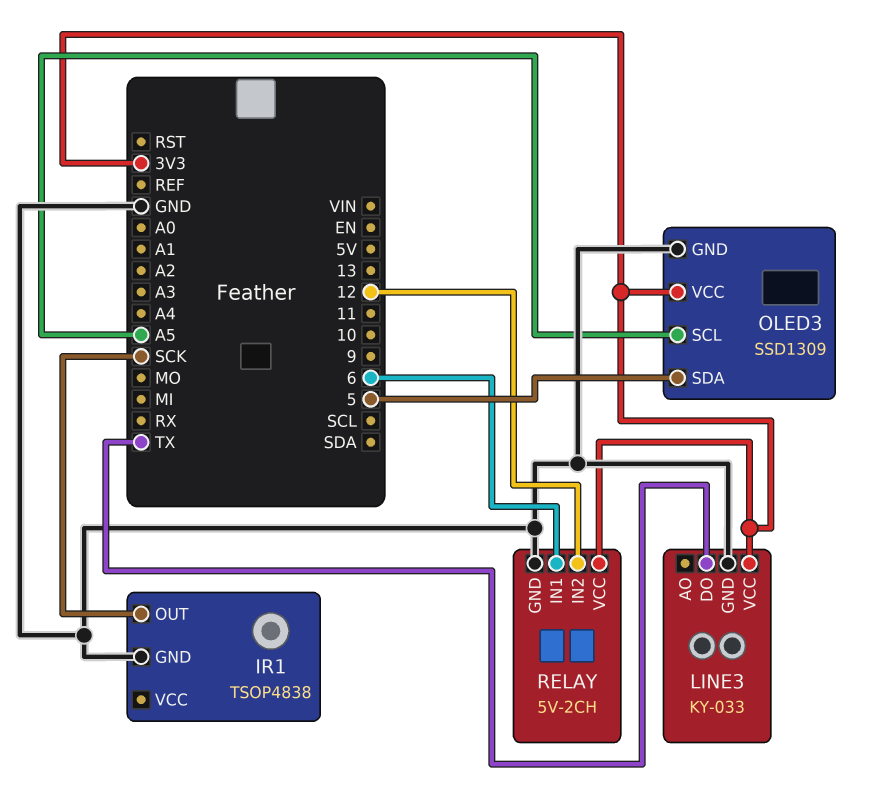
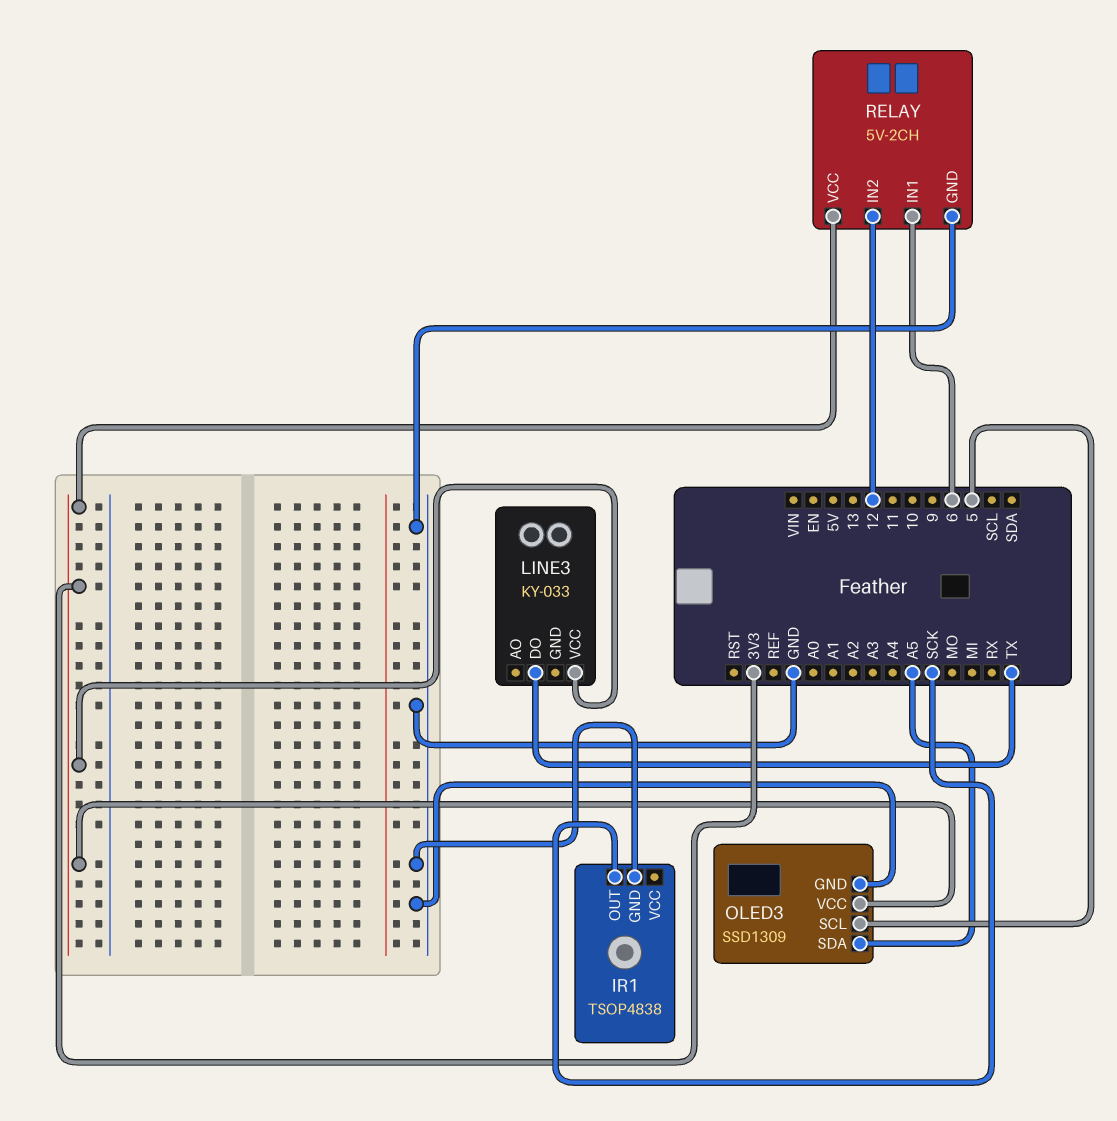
LINE3 pin GND: GND -> none
OLED3 pin SCL: A5 -> 5
OLED3 pin SDA: 5 -> A5

